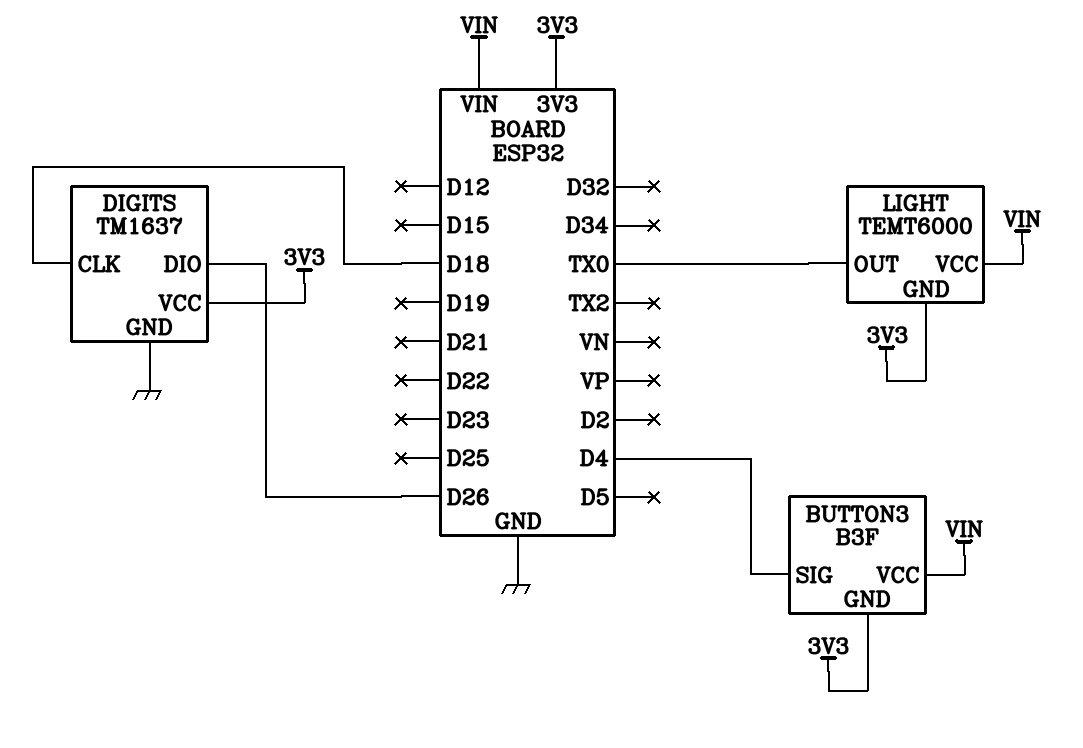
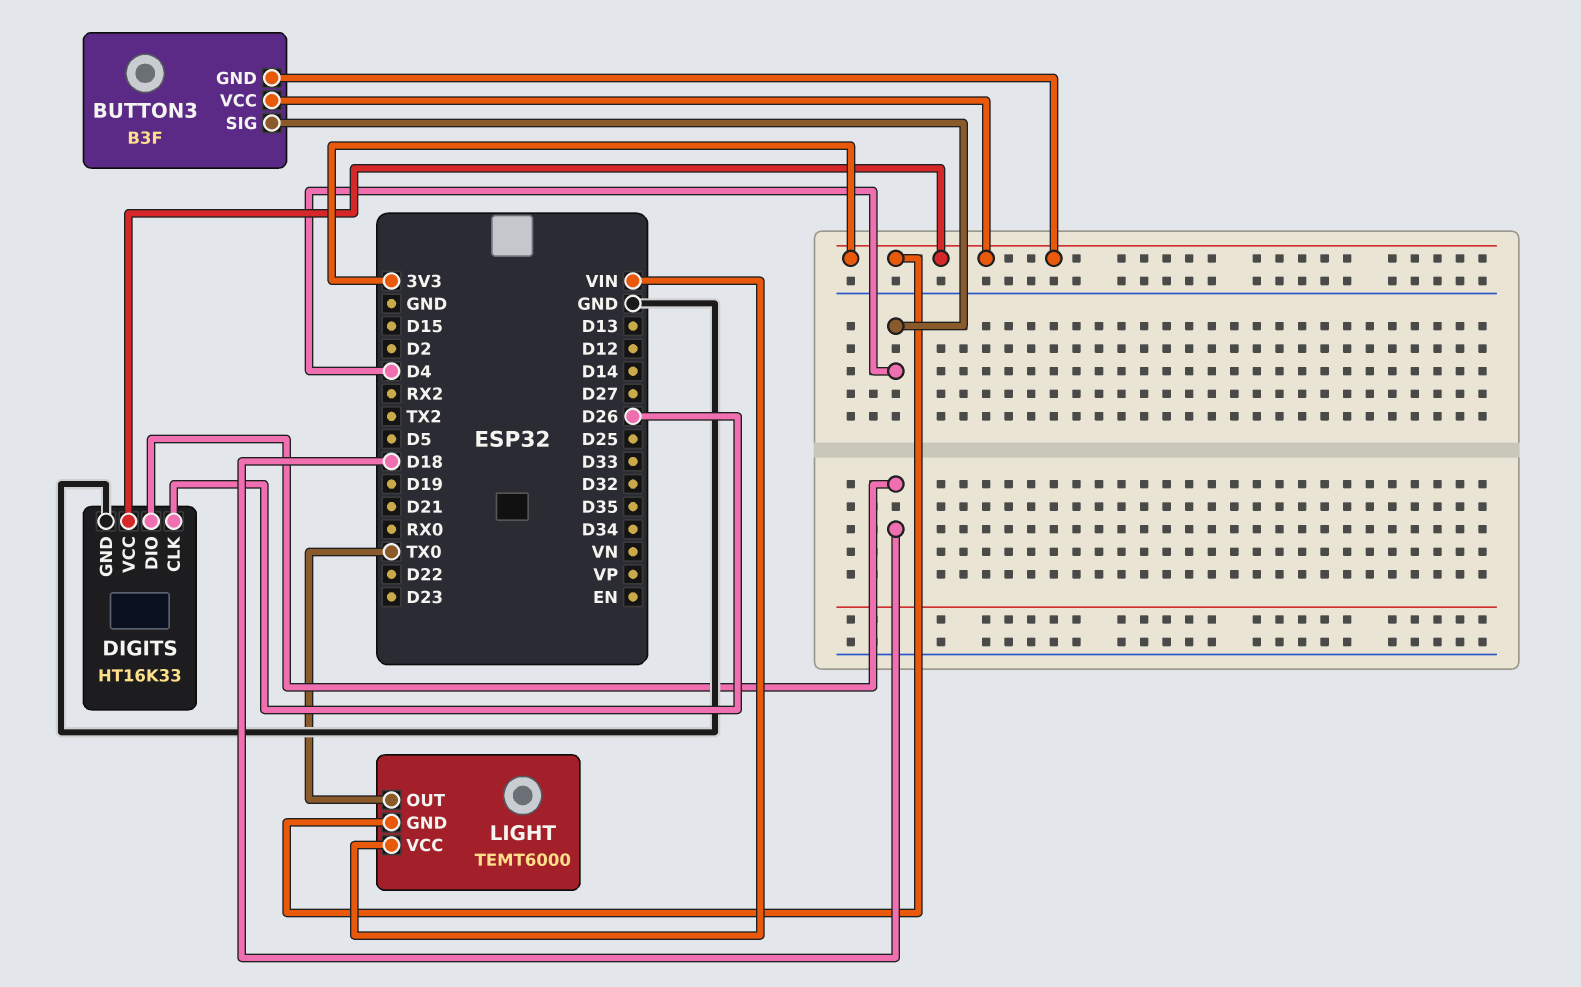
BUTTON3 pin VCC: VIN -> 3V3
DIGITS: TM1637 -> HT16K33
DIGITS pin CLK: D18 -> D26
DIGITS pin DIO: D26 -> D18

